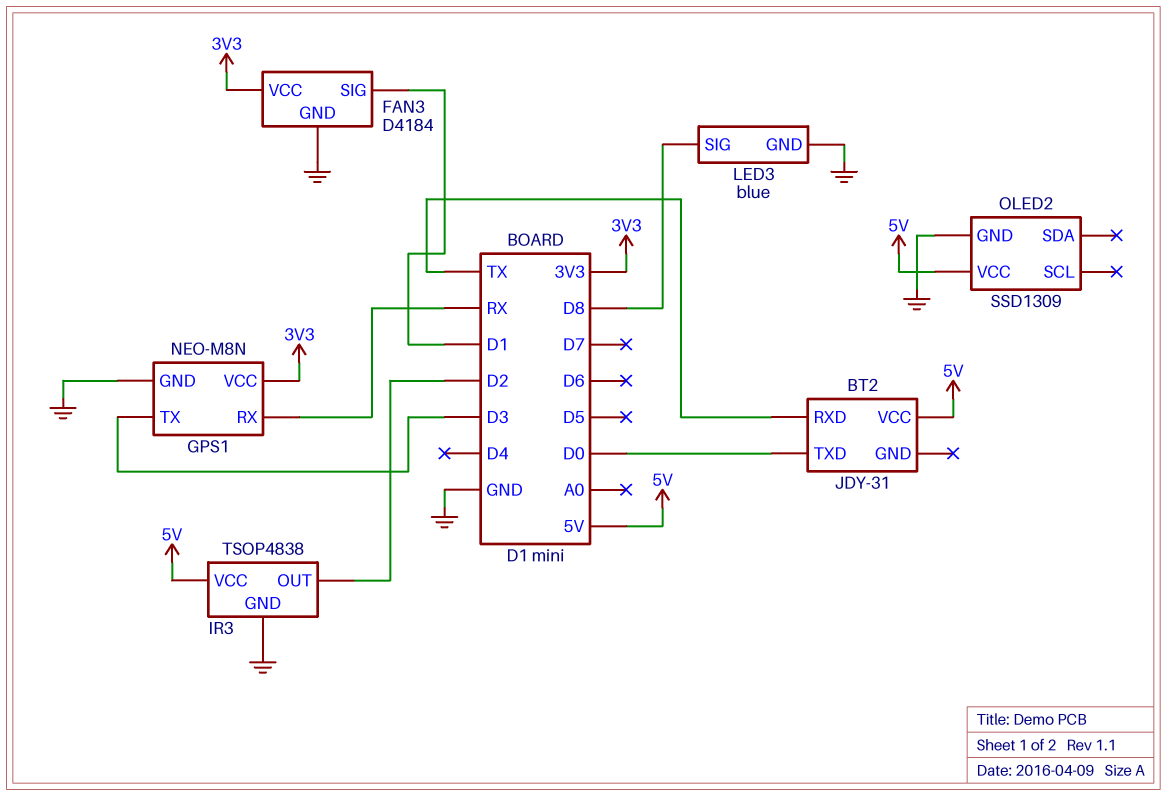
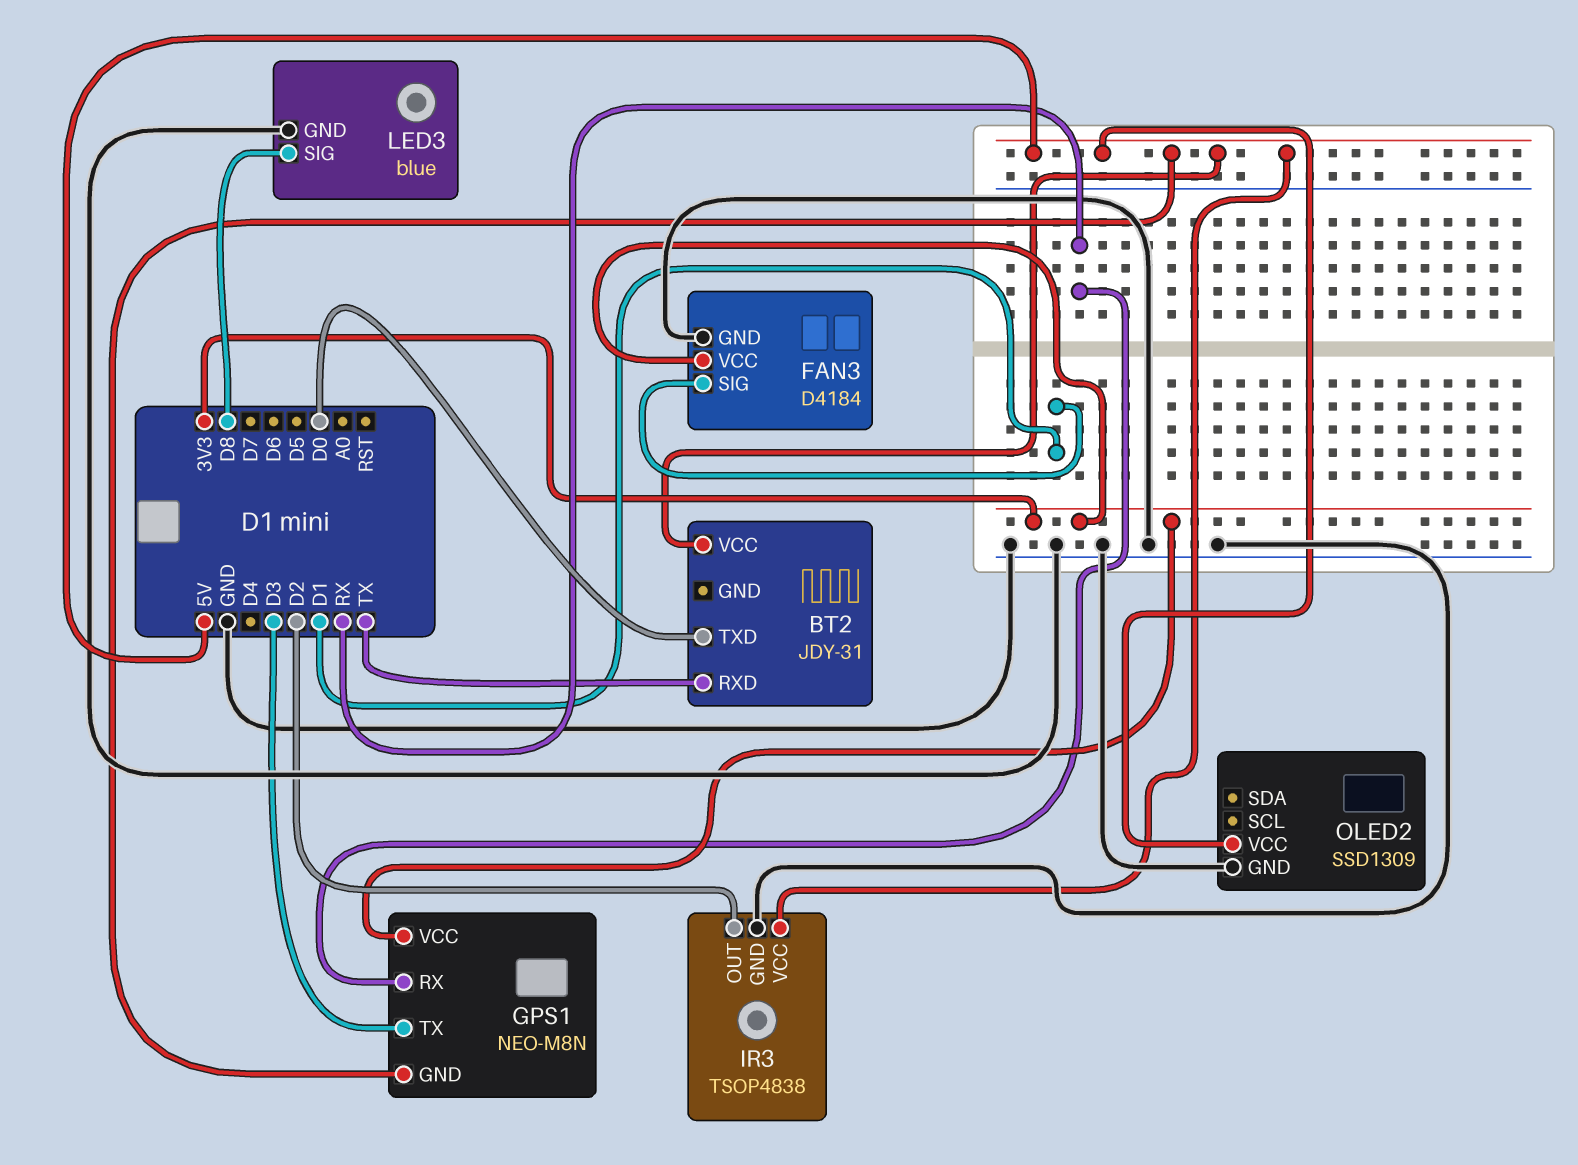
GPS1 pin GND: GND -> 5V

